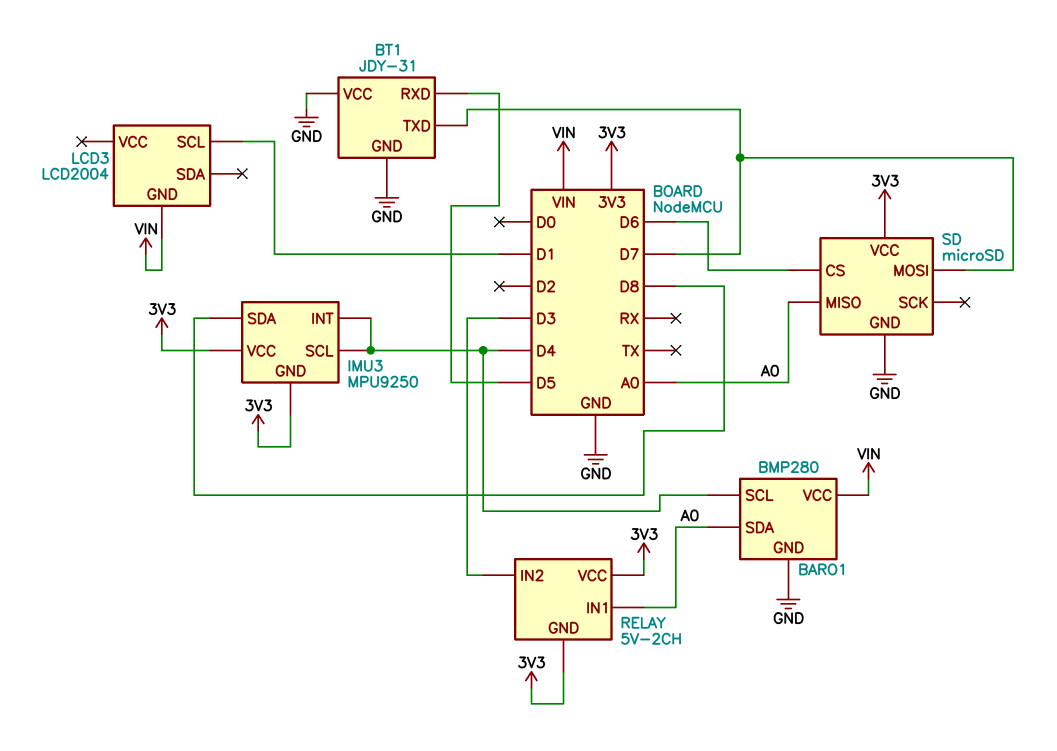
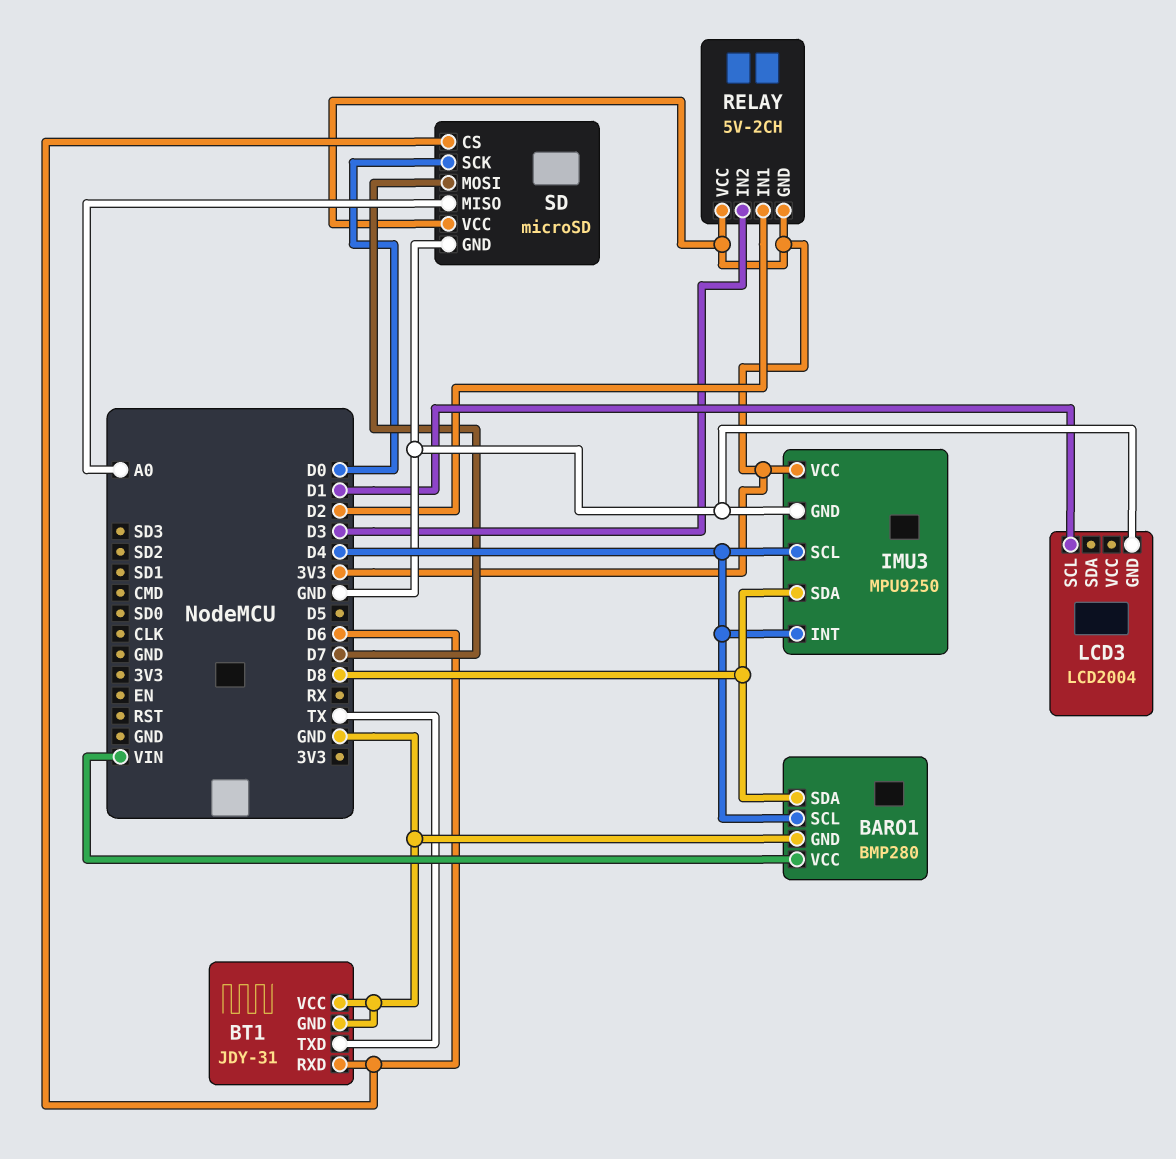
BARO1 pin SDA: A0 -> D8
BT1 pin RXD: D5 -> D6
BT1 pin TXD: D7 -> TX
IMU3 pin GND: 3V3 -> GND
LCD3 pin GND: VIN -> GND
RELAY pin IN1: A0 -> D2
SD pin SCK: none -> D0

